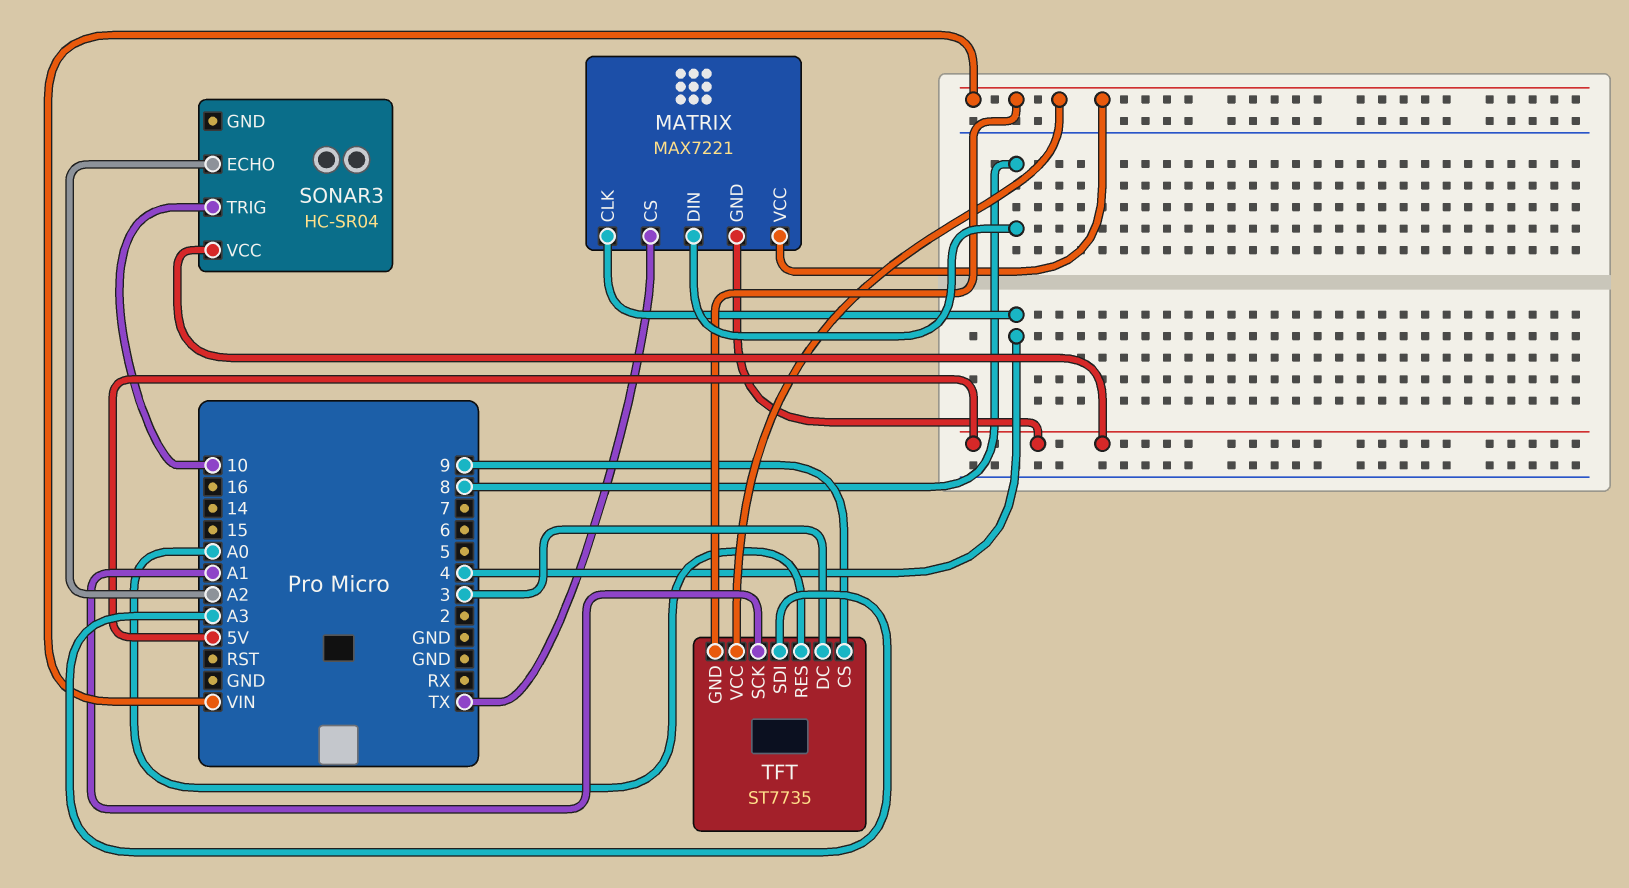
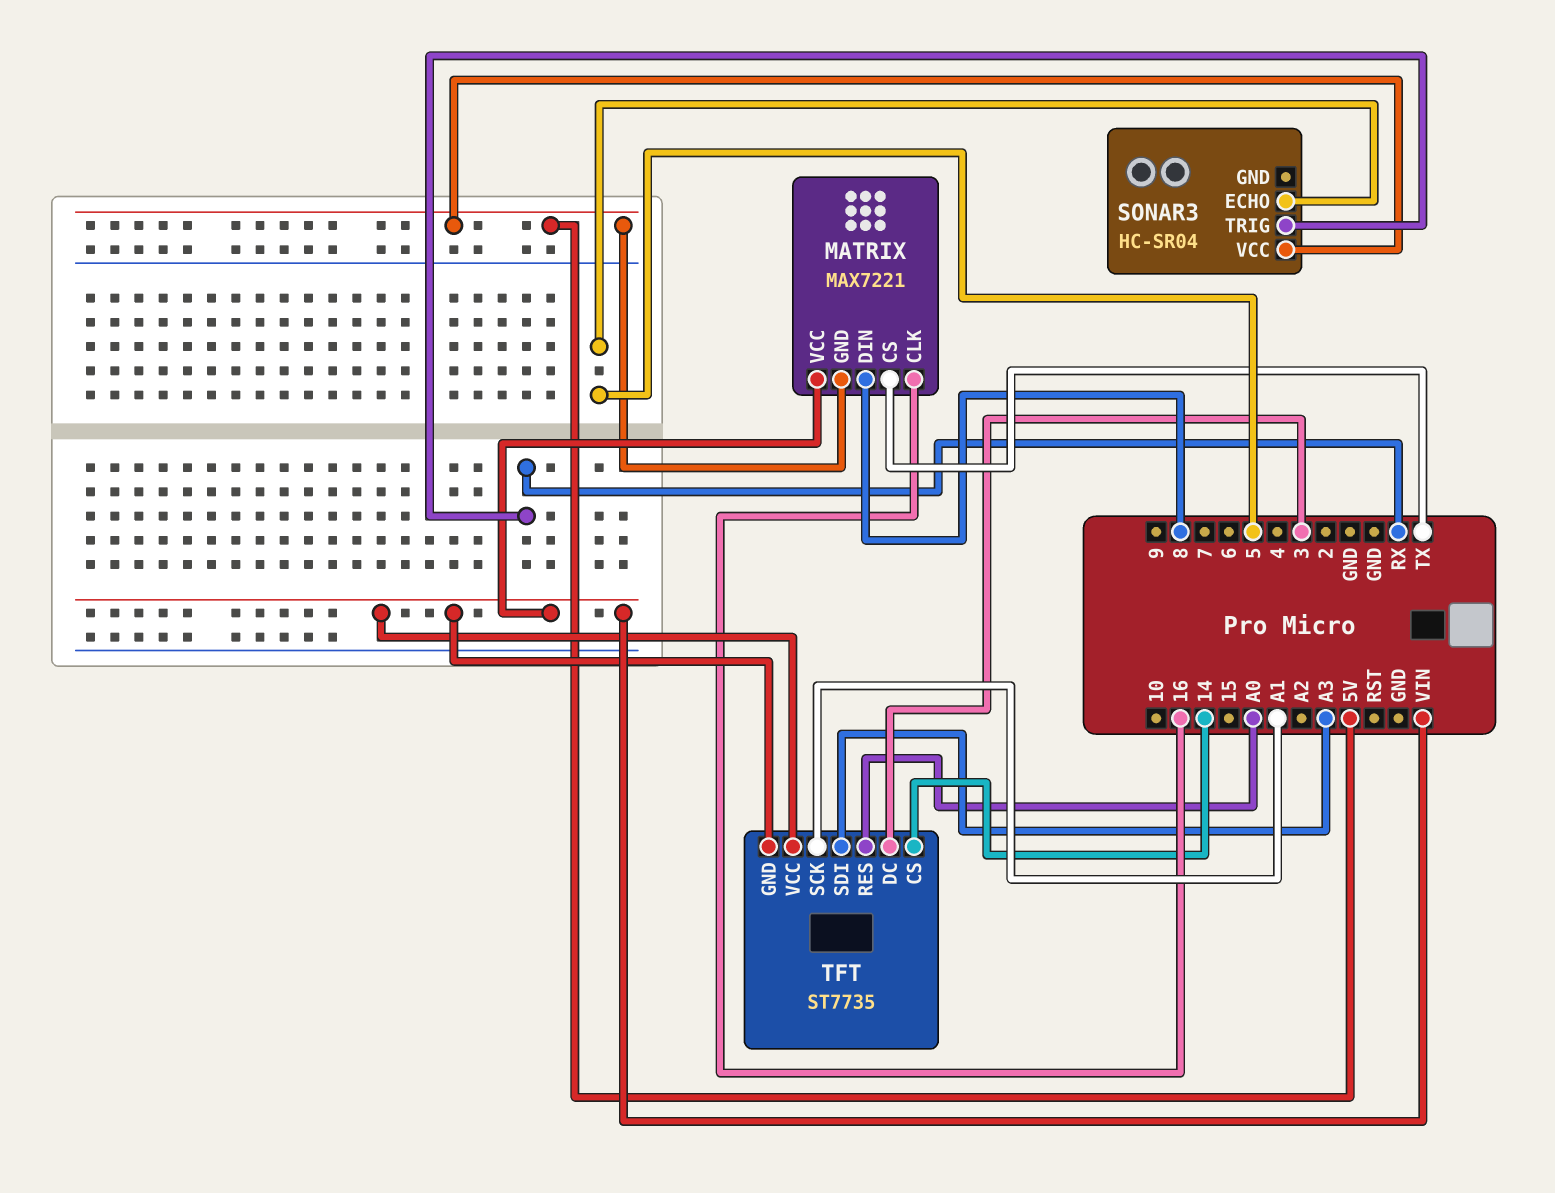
MATRIX pin CLK: 4 -> 16
SONAR3 pin ECHO: A2 -> 5
SONAR3 pin TRIG: 10 -> RX
TFT pin CS: 9 -> 14

